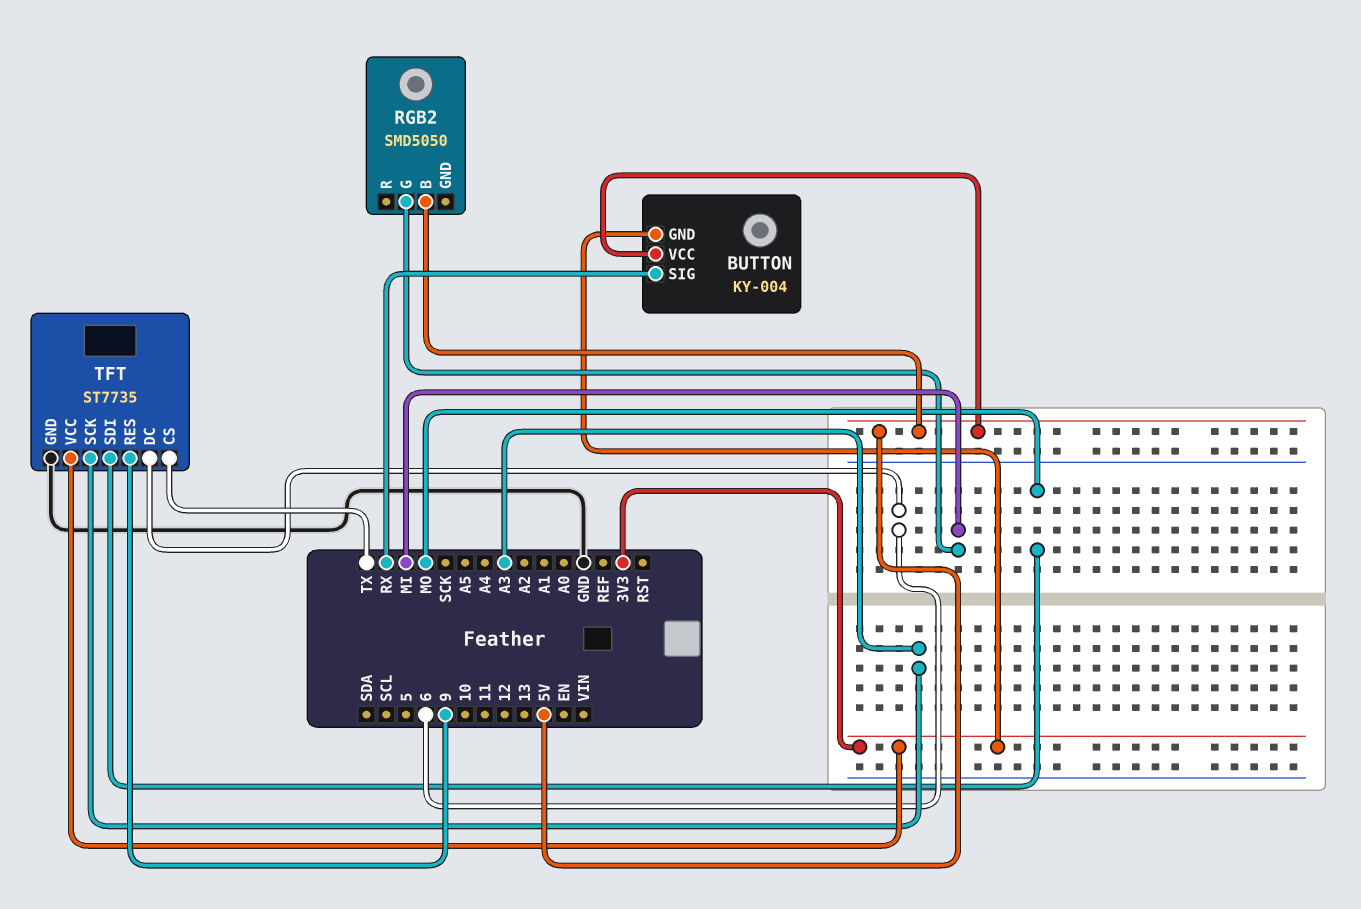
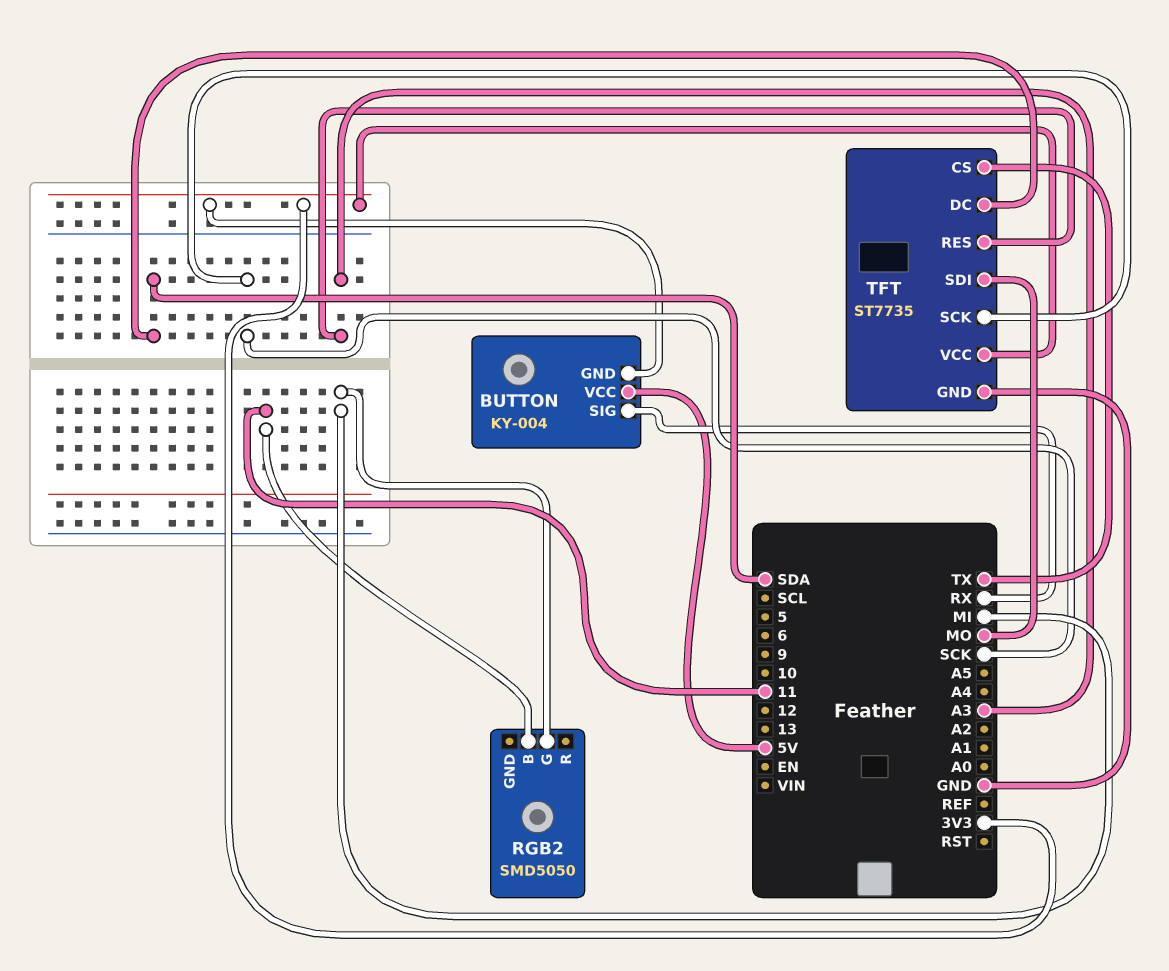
RGB2 pin B: 5V -> 11
TFT pin DC: 6 -> SDA
TFT pin RES: 9 -> A3
TFT pin SCK: A3 -> SCK

